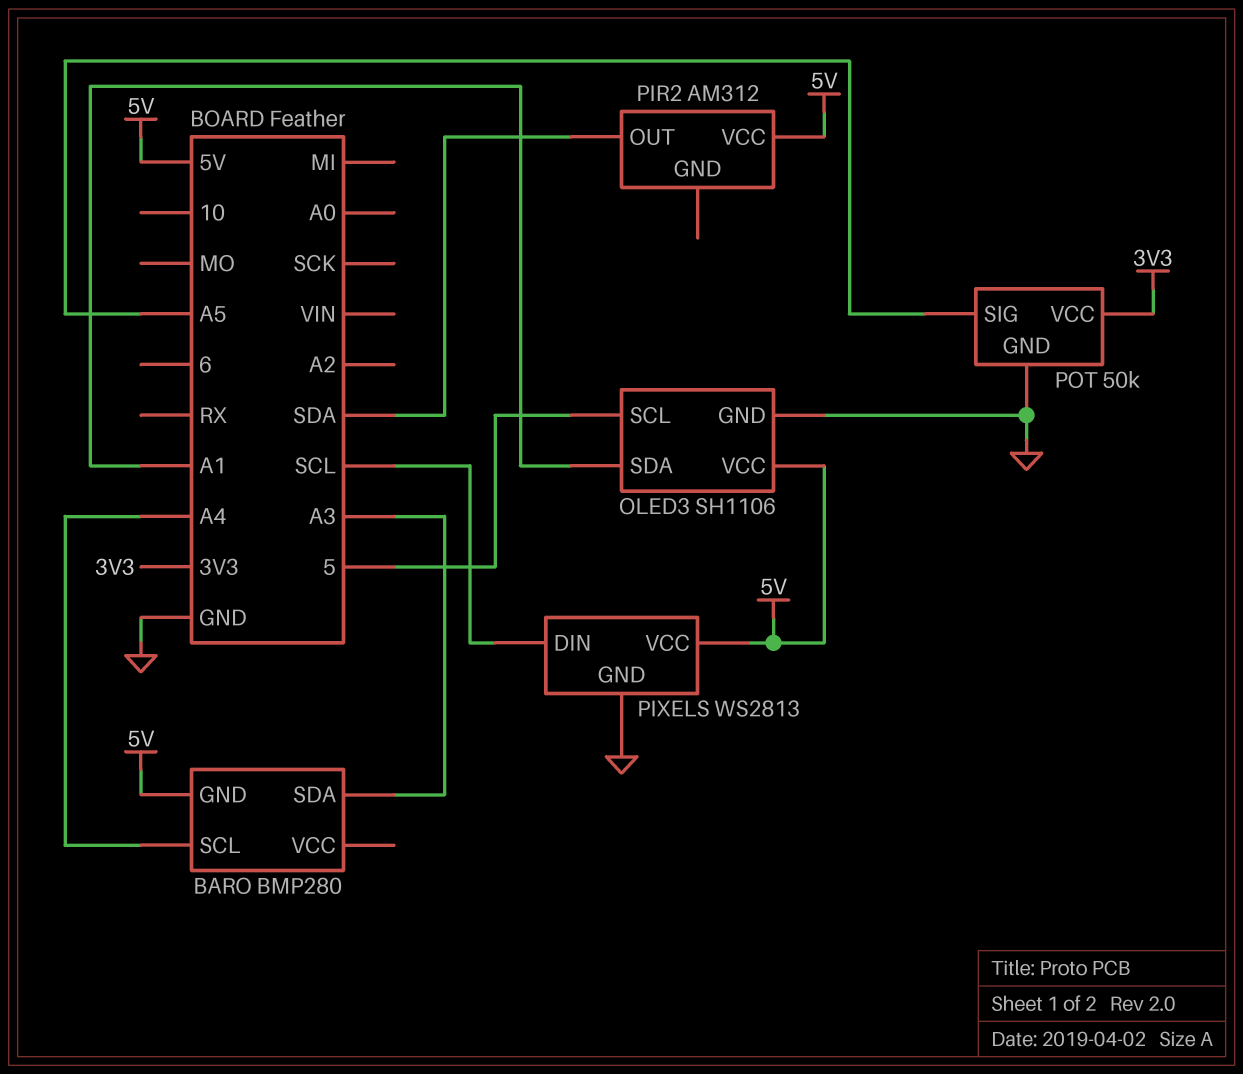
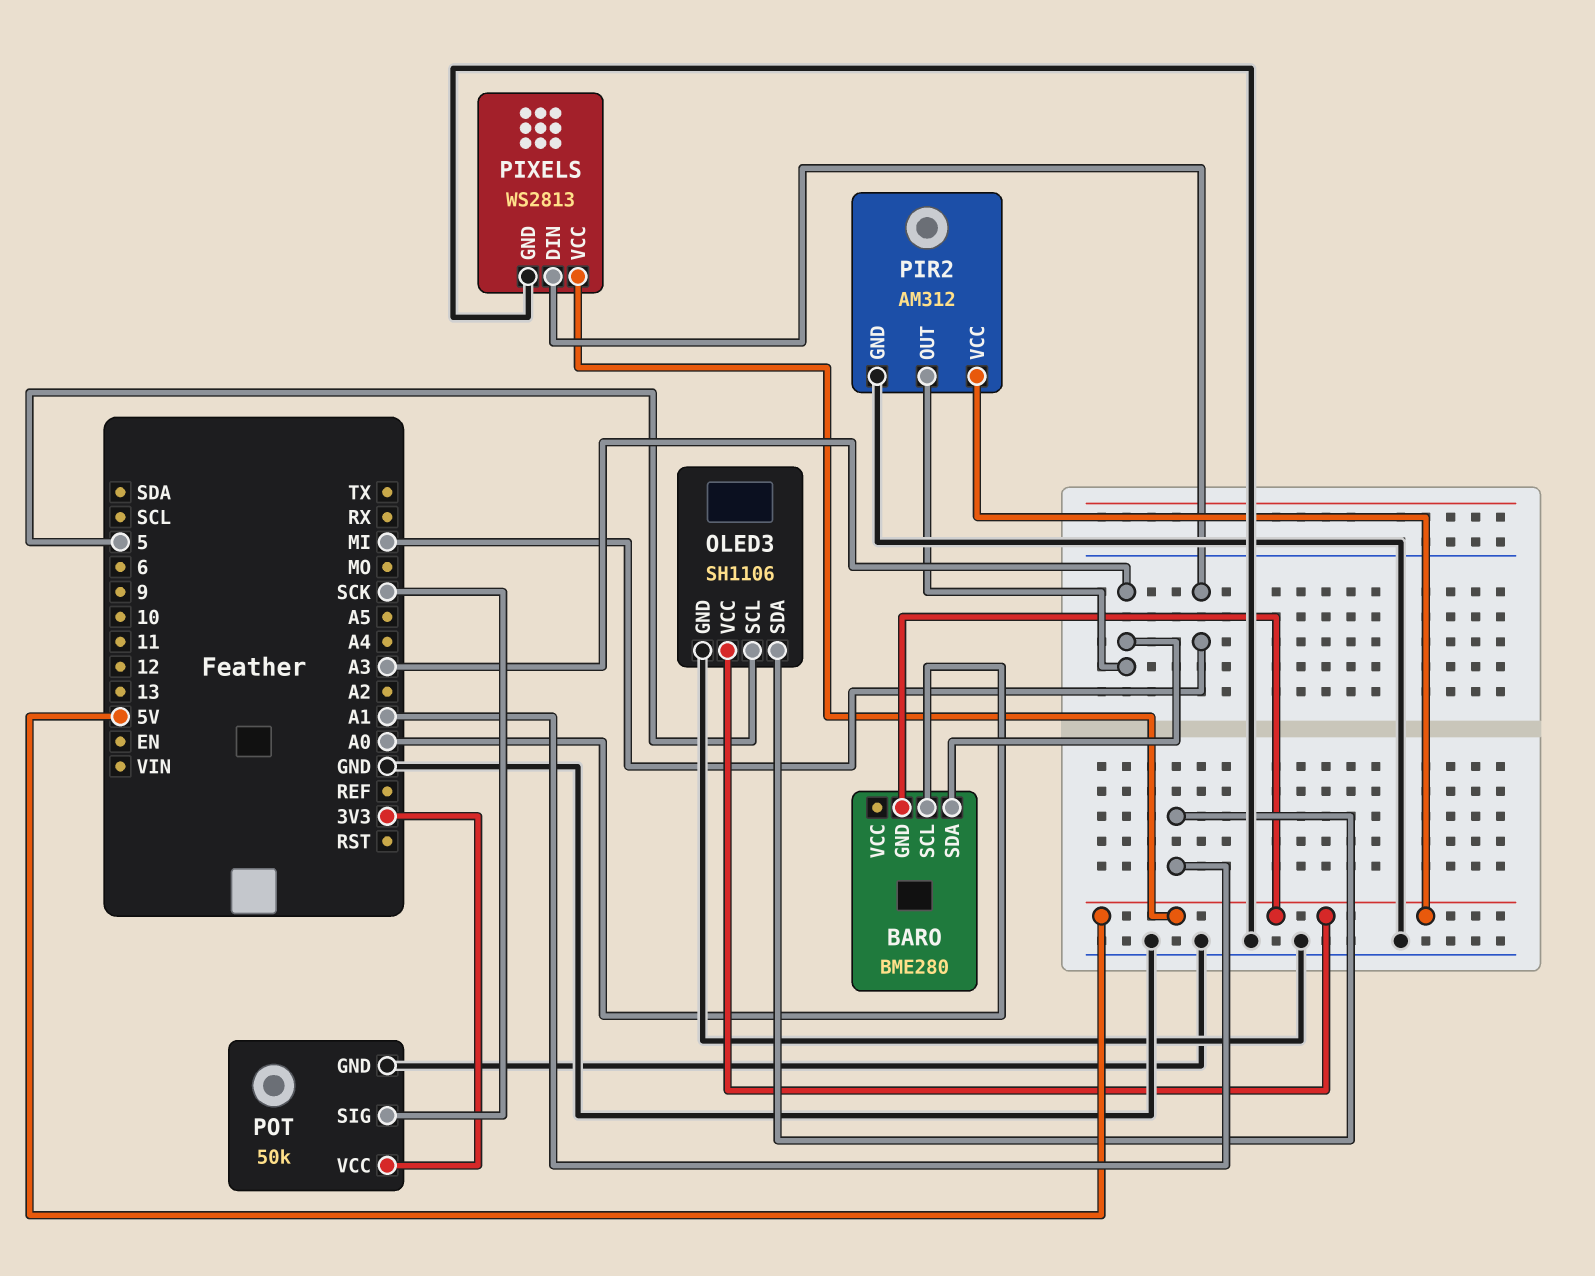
BARO: BMP280 -> BME280
BARO pin SCL: A4 -> A0
PIR2 pin GND: none -> GND
PIR2 pin OUT: SDA -> A3
PIXELS pin DIN: SCL -> MI
POT pin SIG: A5 -> SCK

